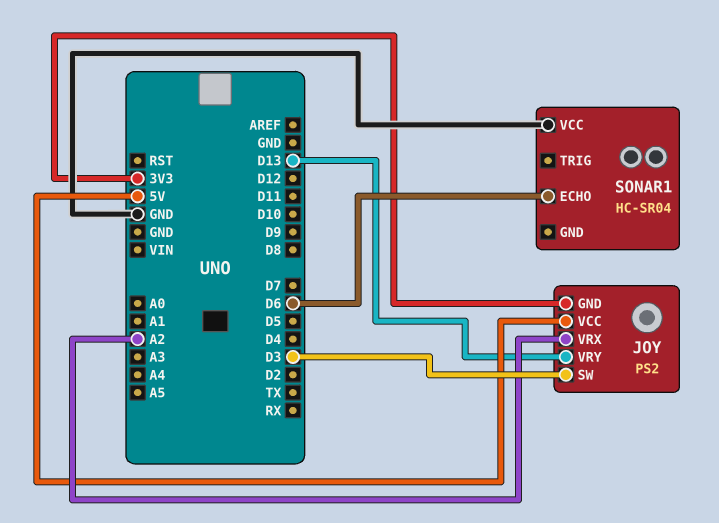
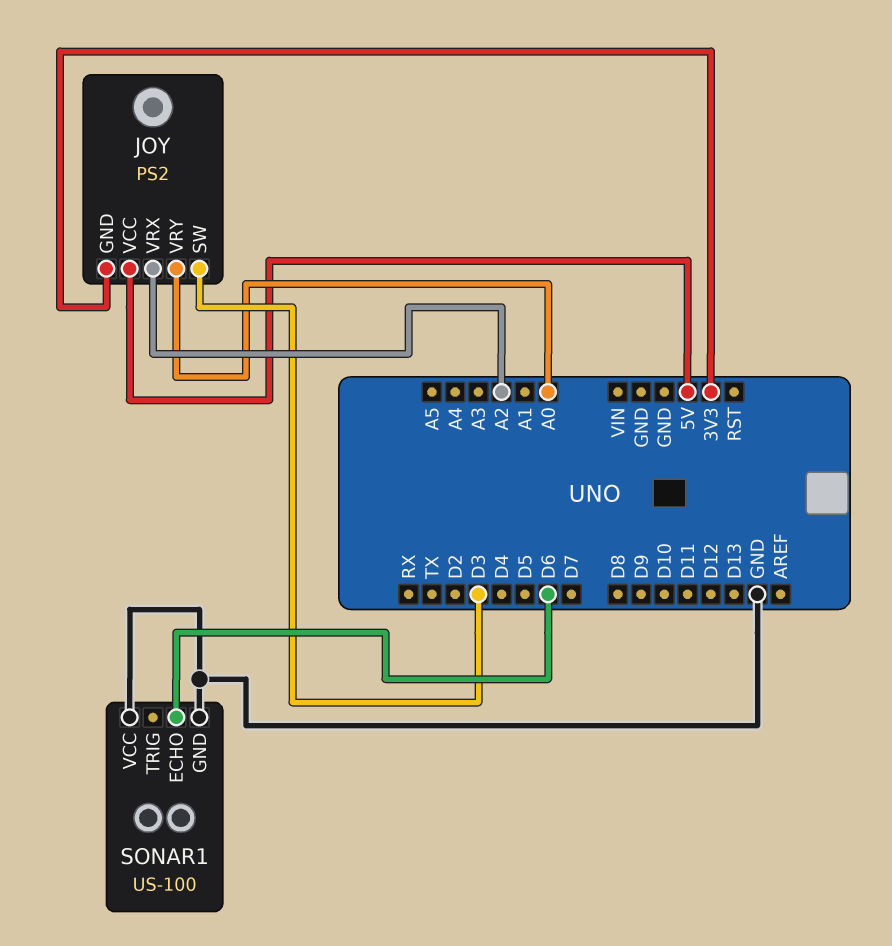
JOY pin VRY: D13 -> A0
SONAR1: HC-SR04 -> US-100
SONAR1 pin GND: none -> GND

